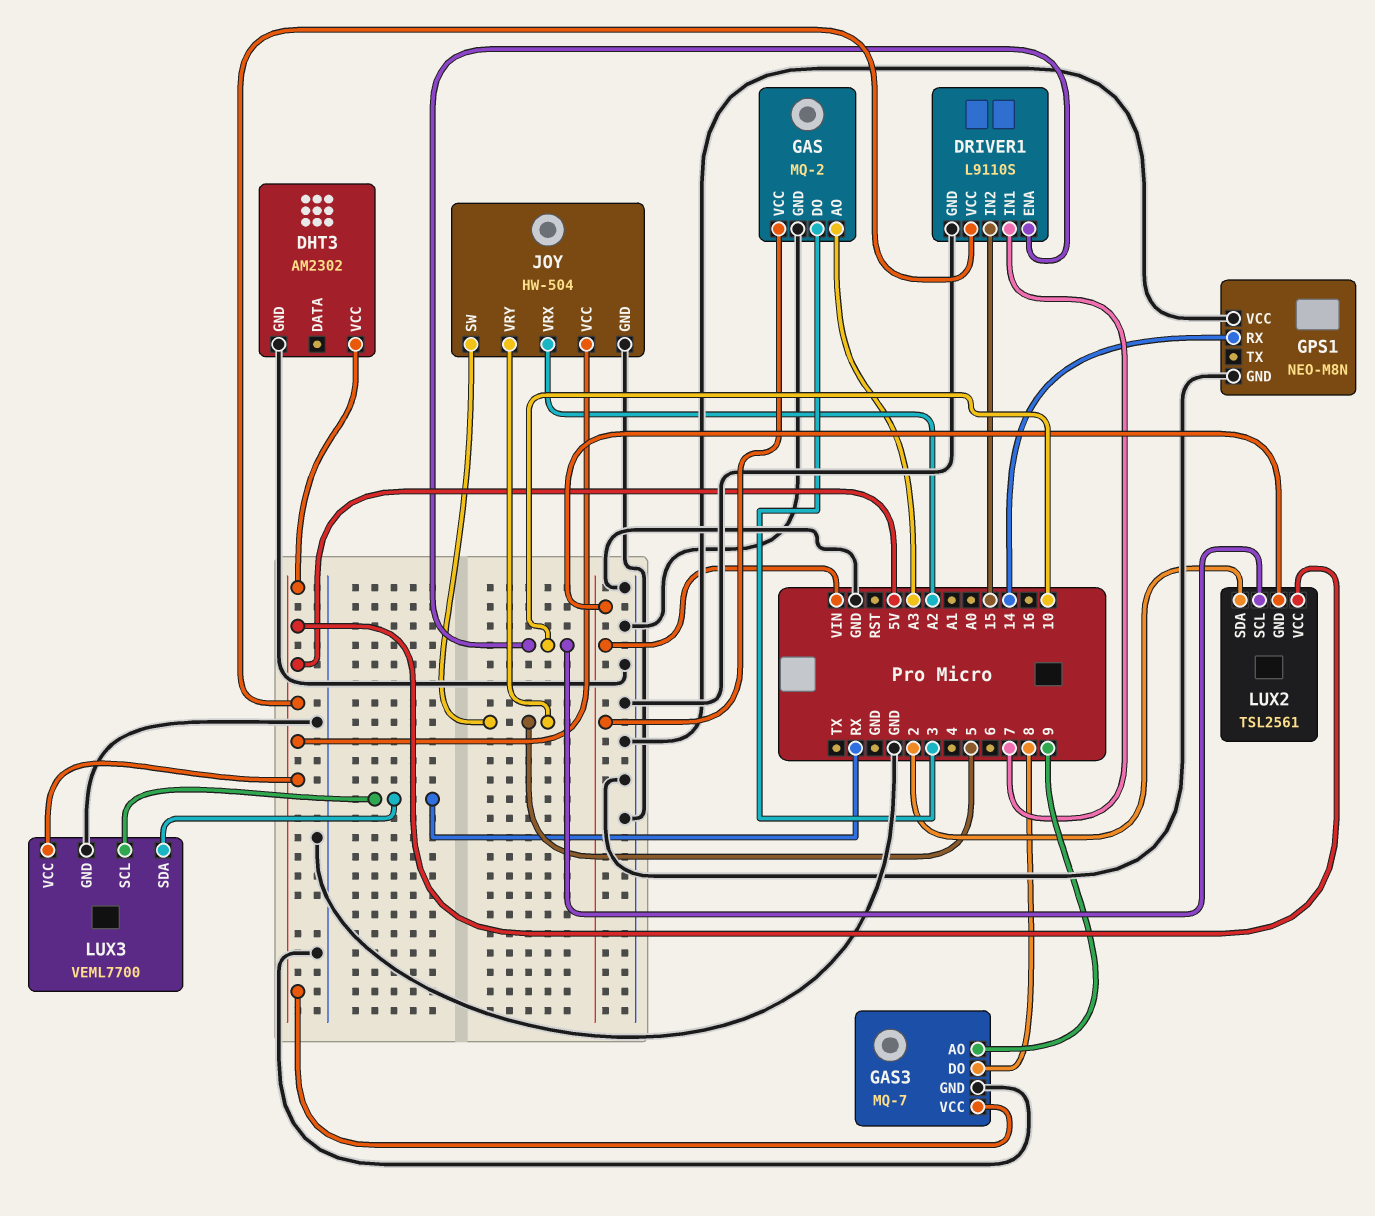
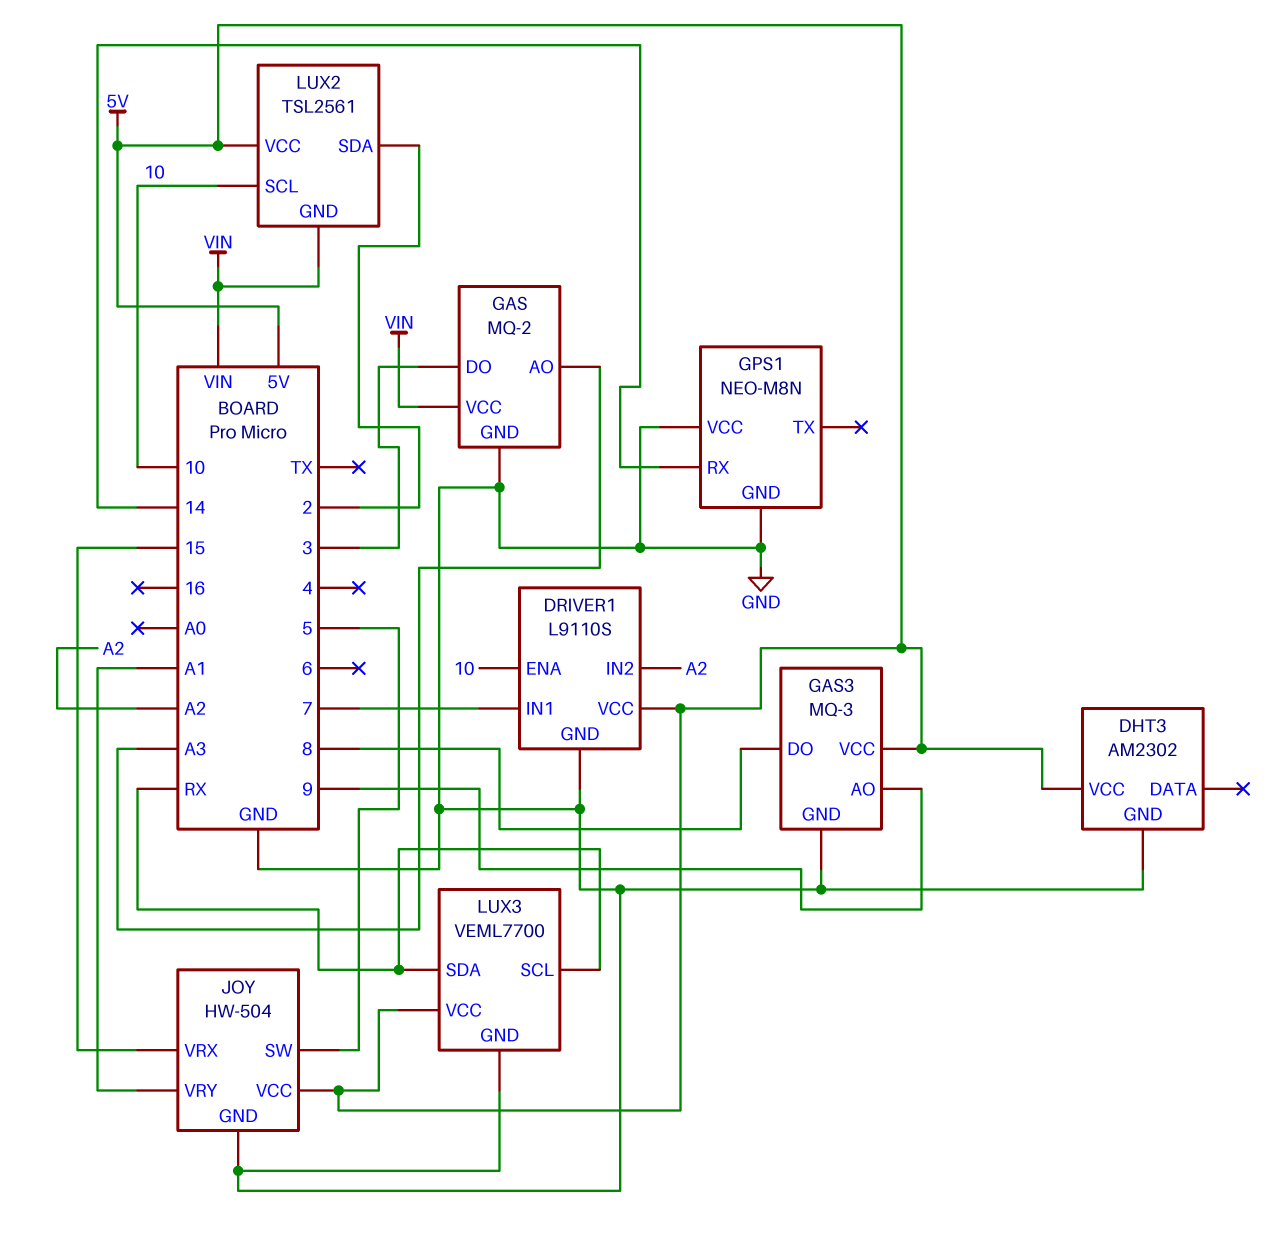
DRIVER1 pin IN2: 15 -> A2
GAS3: MQ-7 -> MQ-3
JOY pin VRX: A2 -> 15
JOY pin VRY: 5 -> A1

